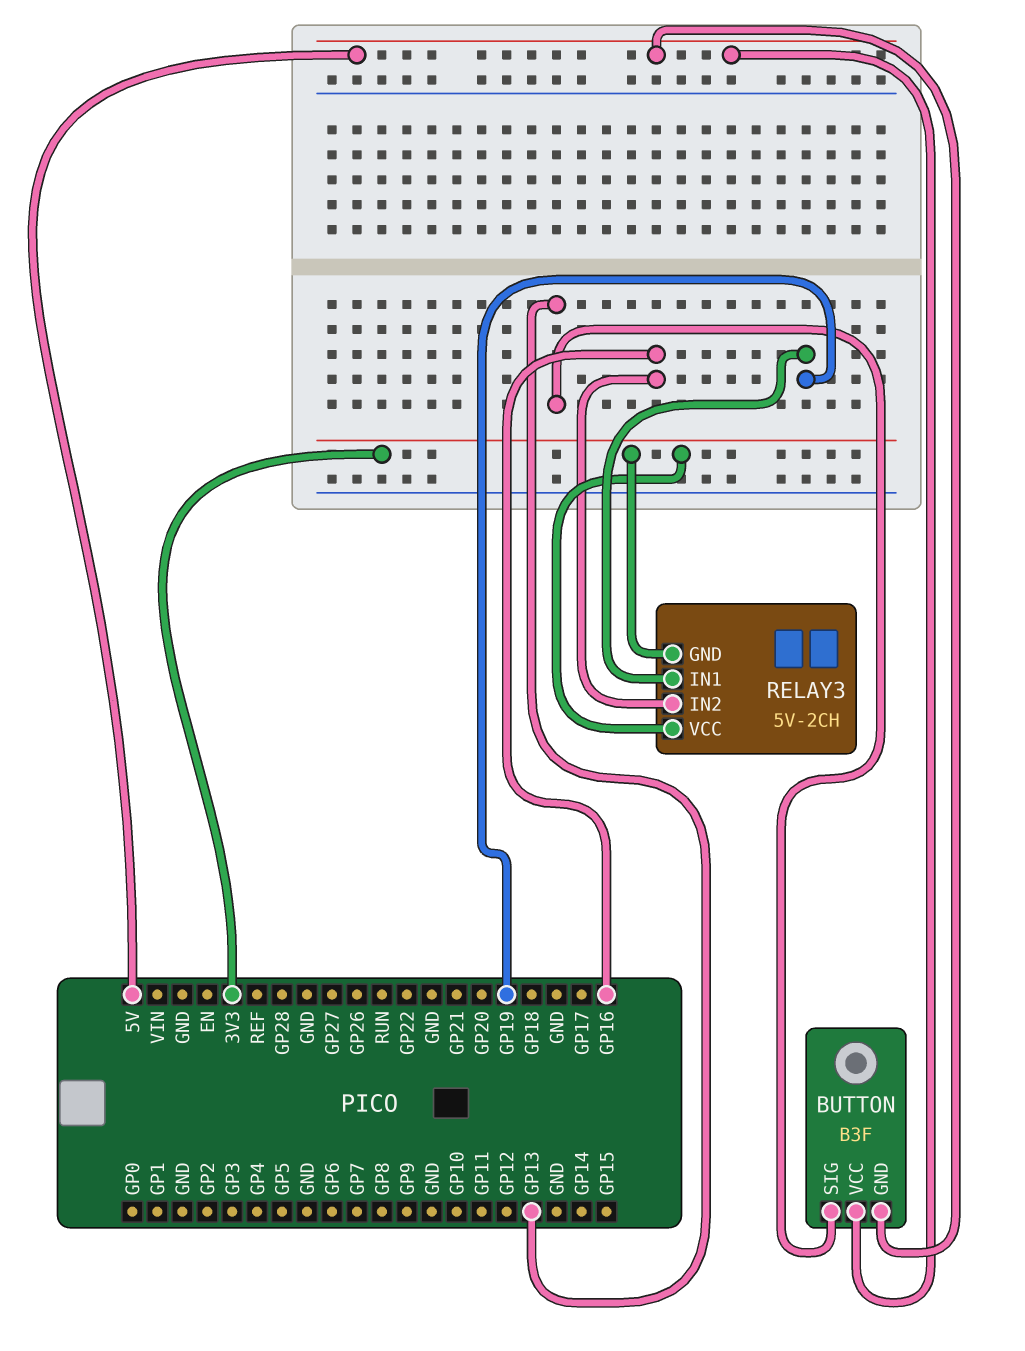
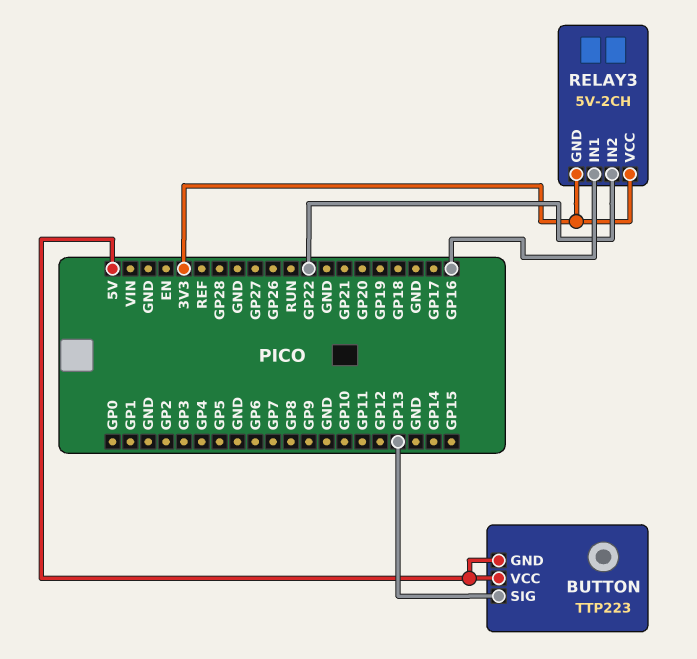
BUTTON: B3F -> TTP223
RELAY3 pin IN1: GP19 -> GP16
RELAY3 pin IN2: GP16 -> GP22

